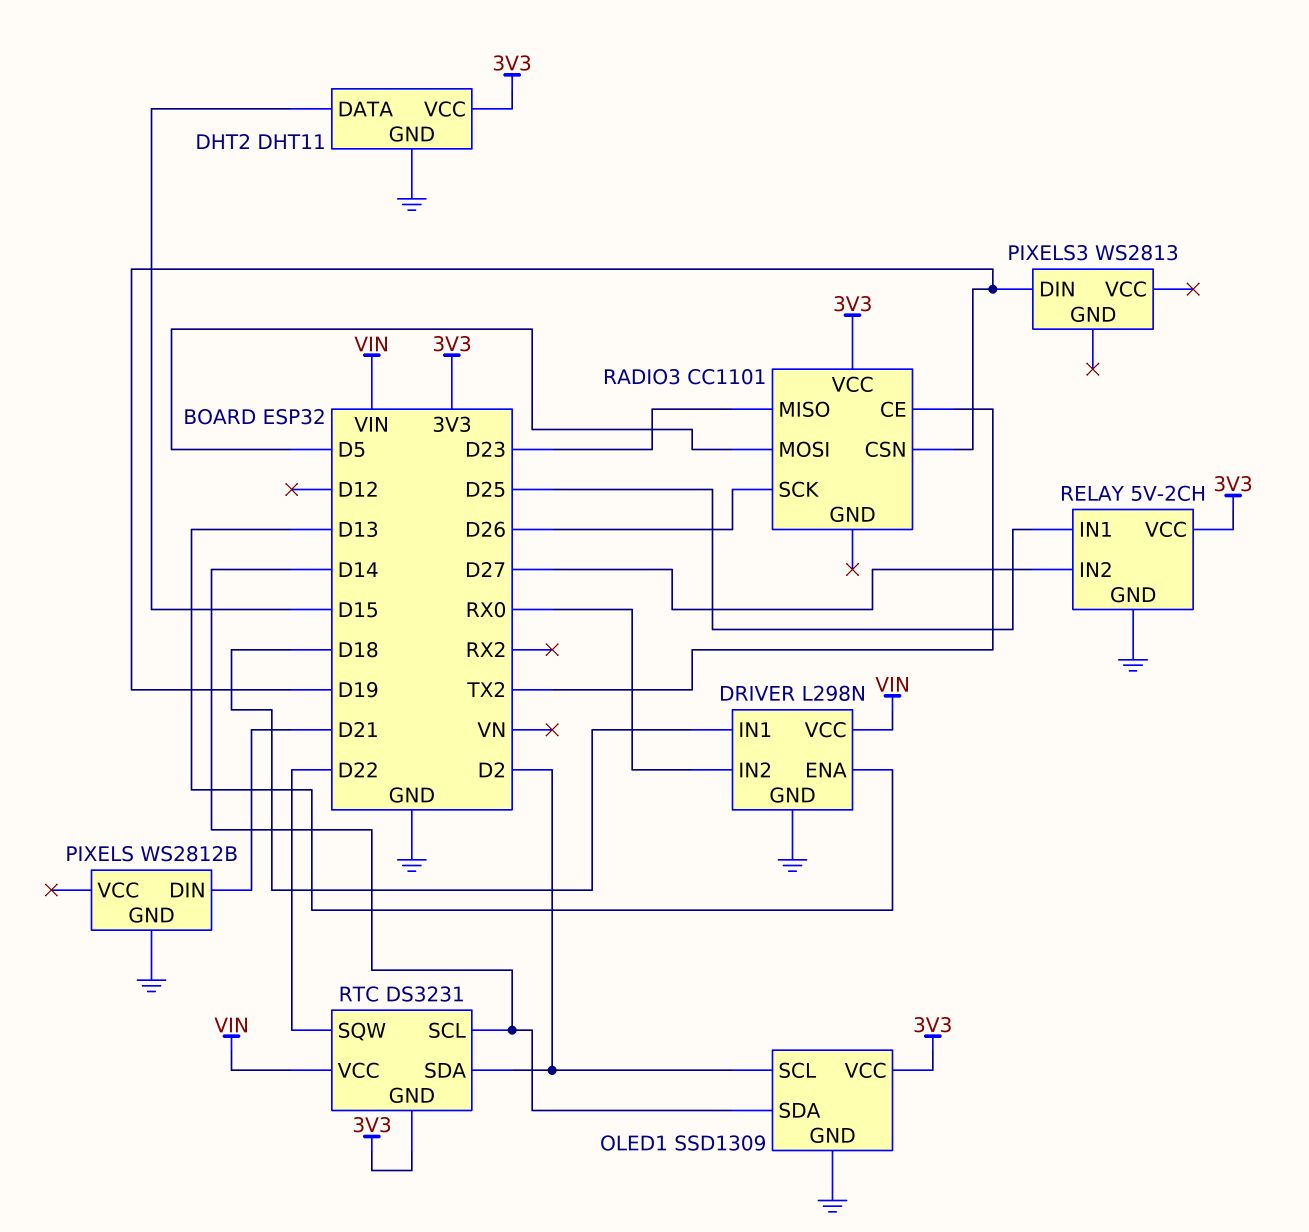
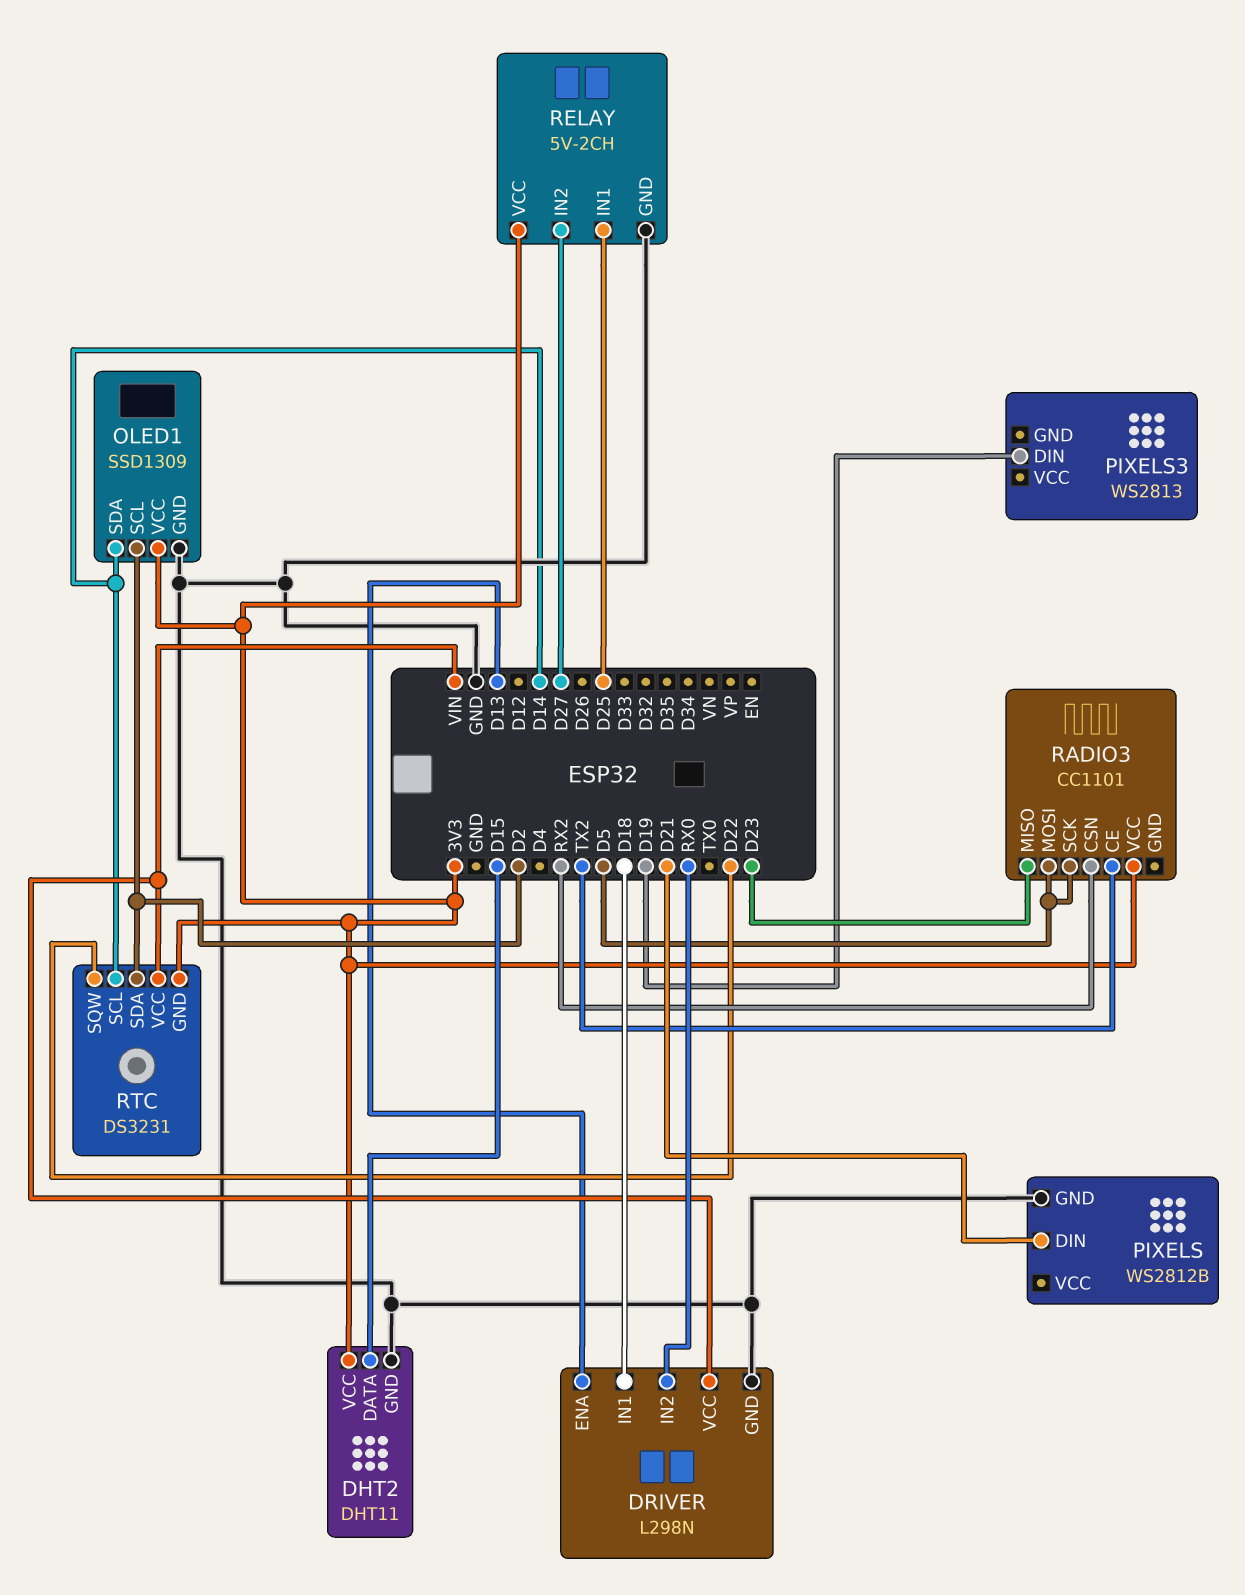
RADIO3 pin CSN: D19 -> RX2
RADIO3 pin SCK: D26 -> D5

